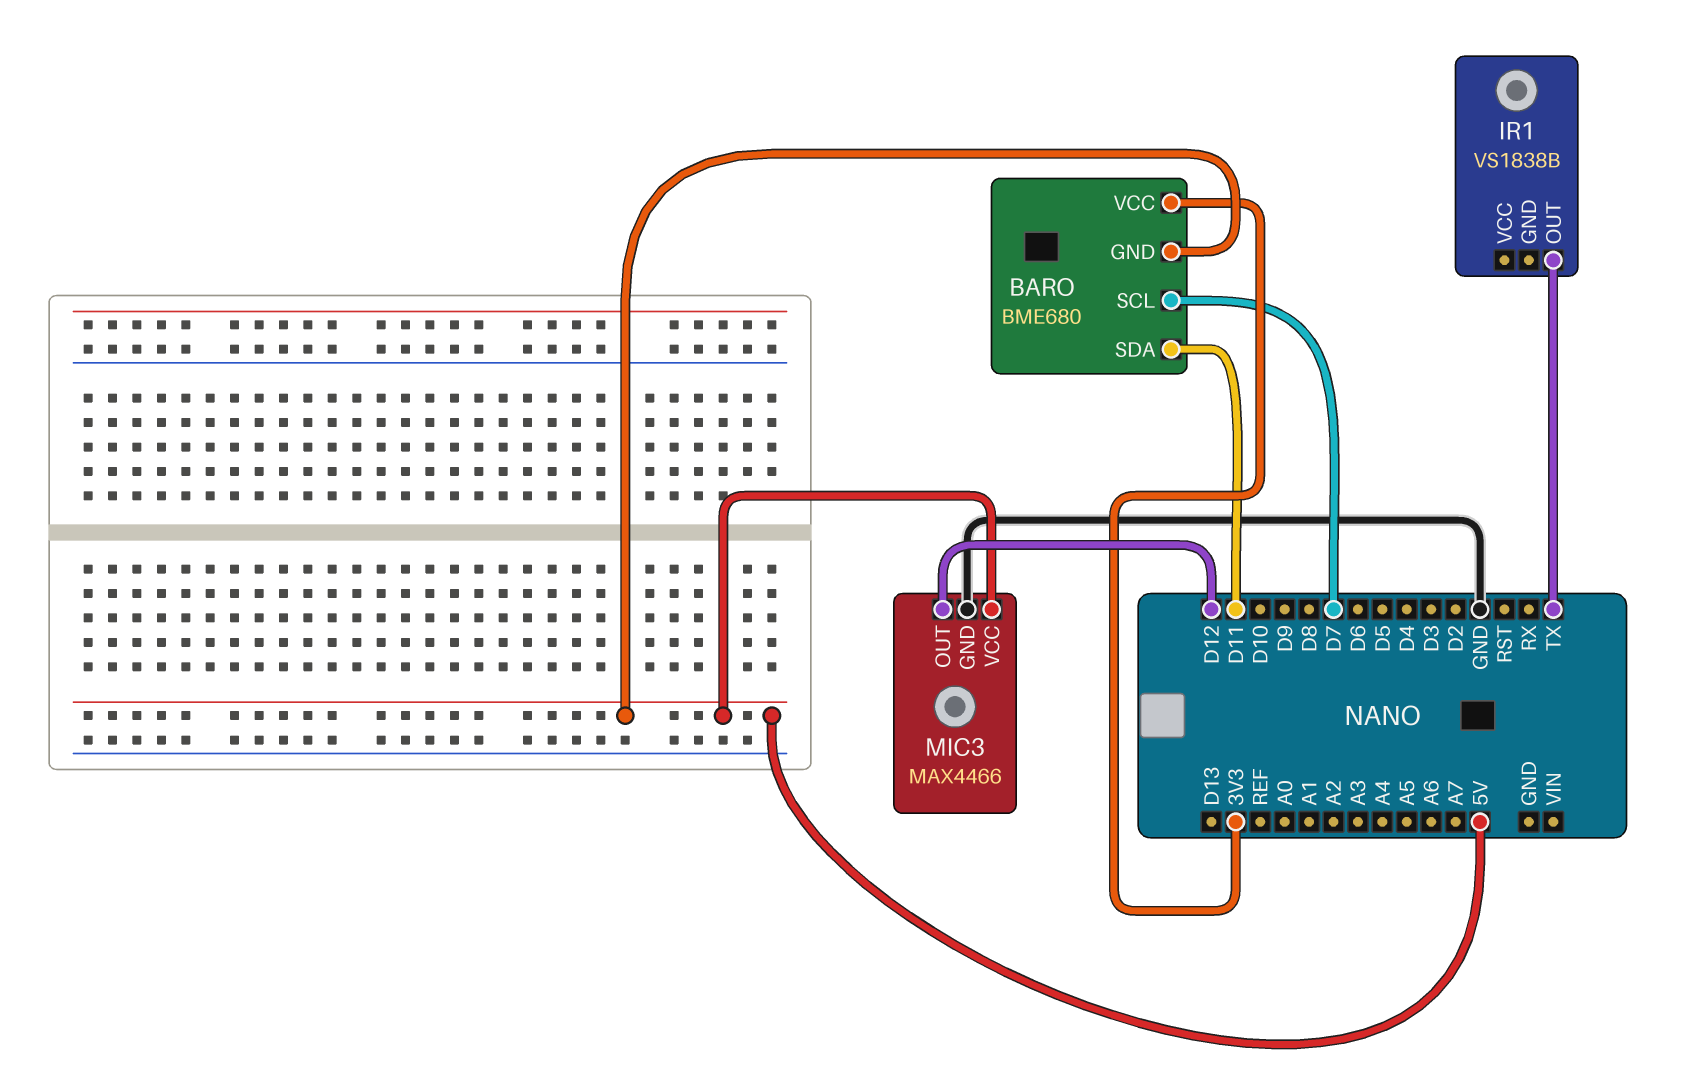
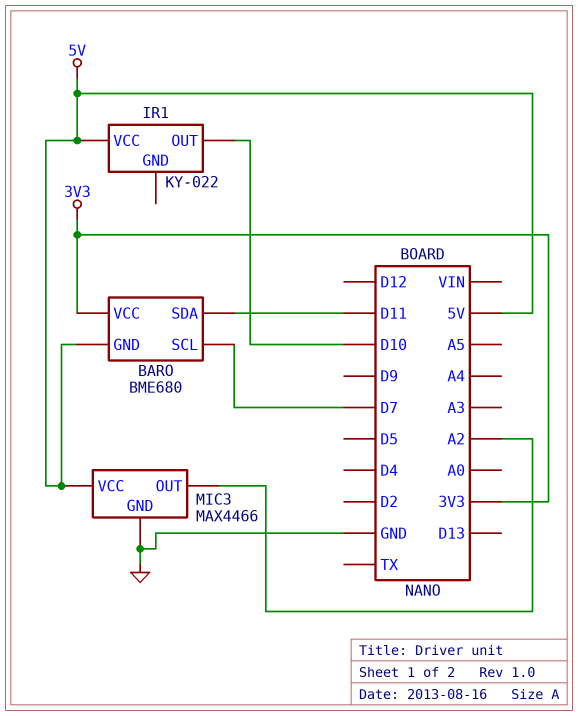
IR1: VS1838B -> KY-022
IR1 pin OUT: TX -> D10
IR1 pin VCC: none -> 5V
MIC3 pin OUT: D12 -> A2

